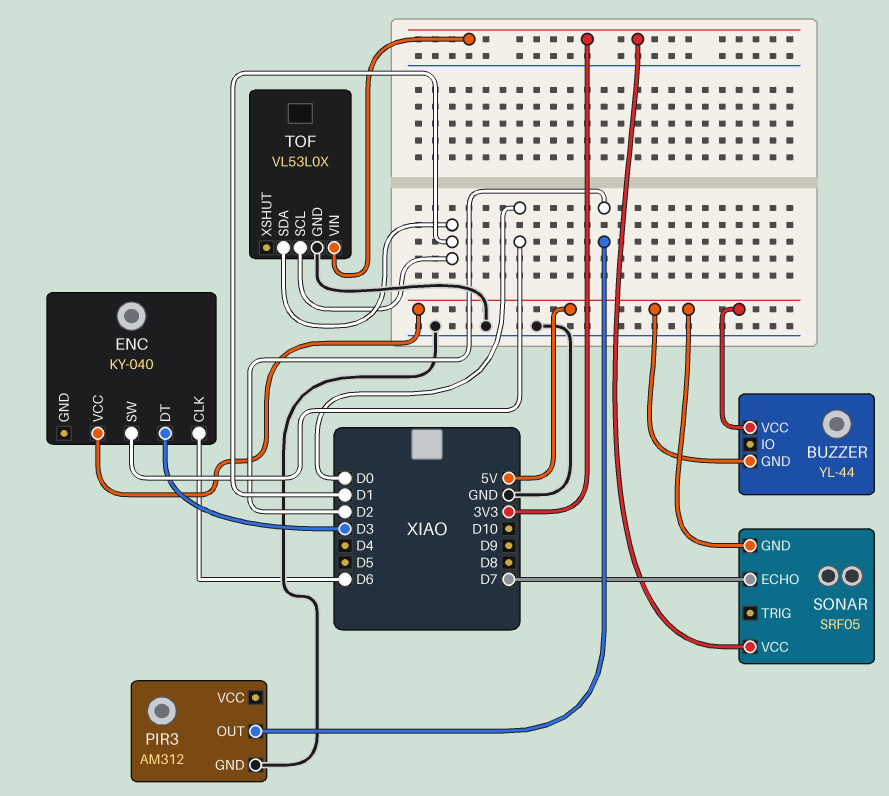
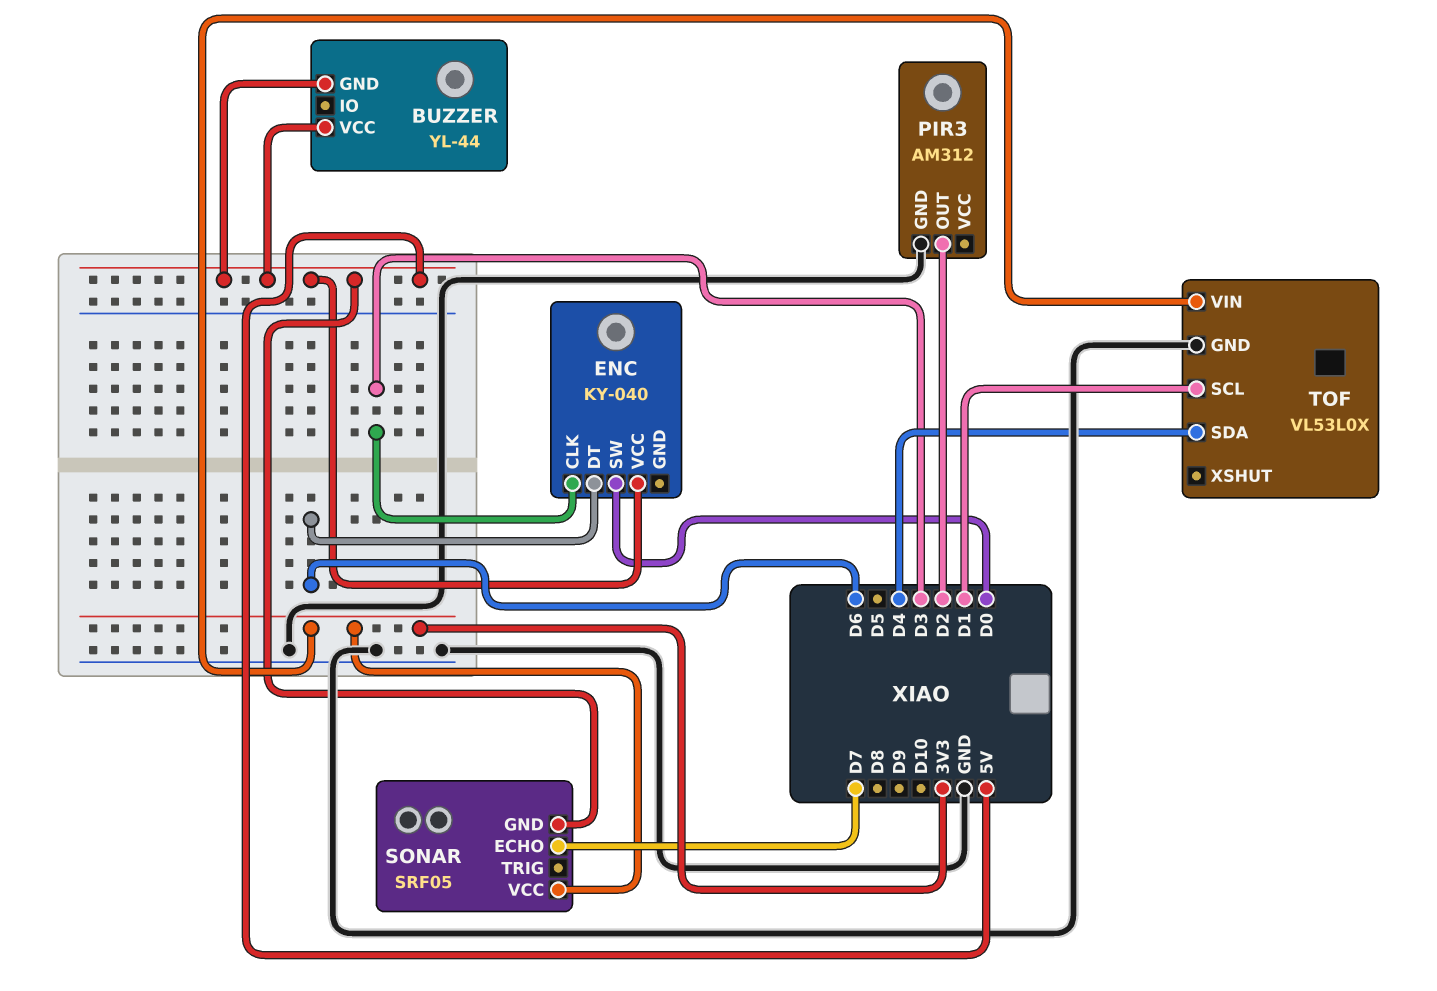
ENC pin CLK: D6 -> D3
ENC pin DT: D3 -> D6
TOF pin SDA: D1 -> D4

